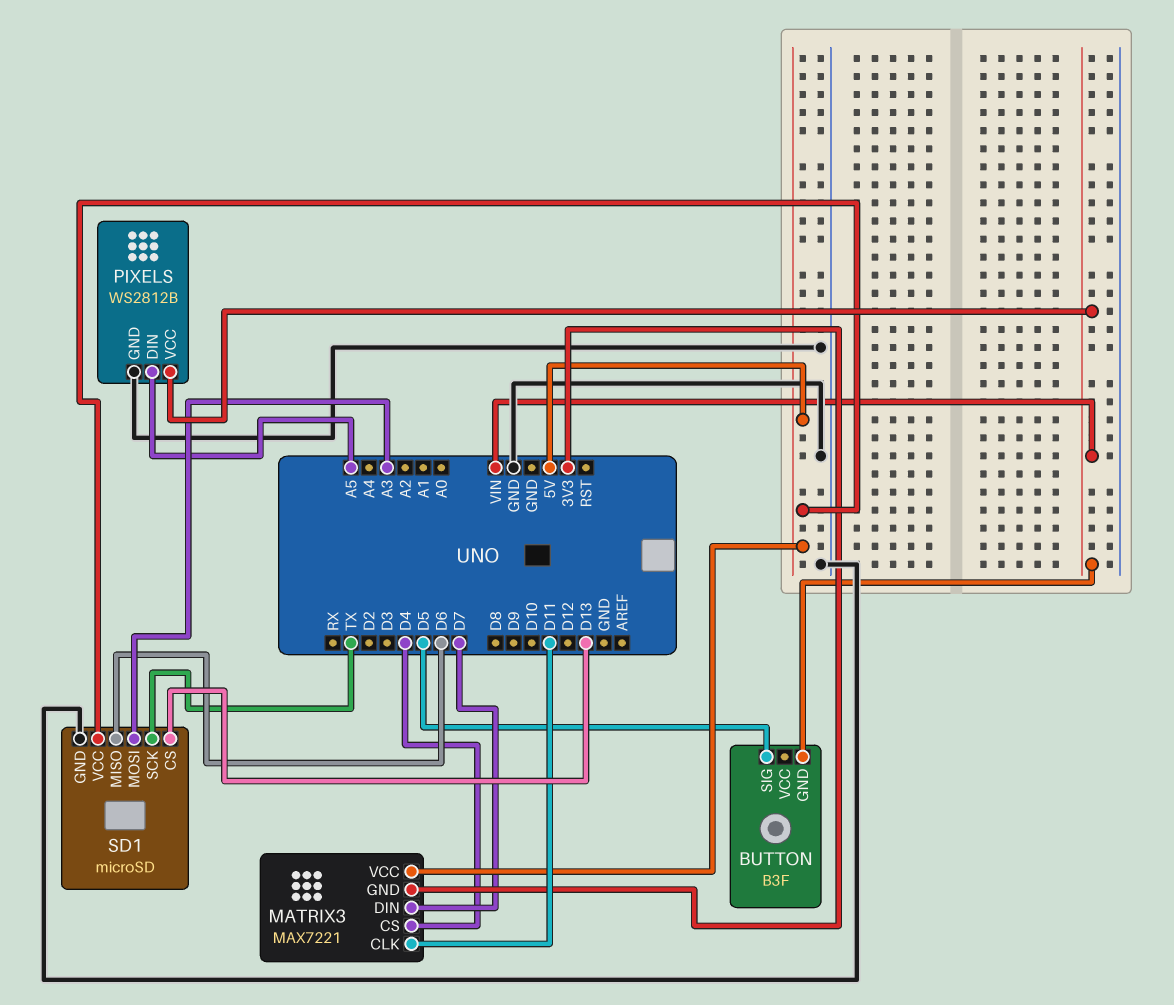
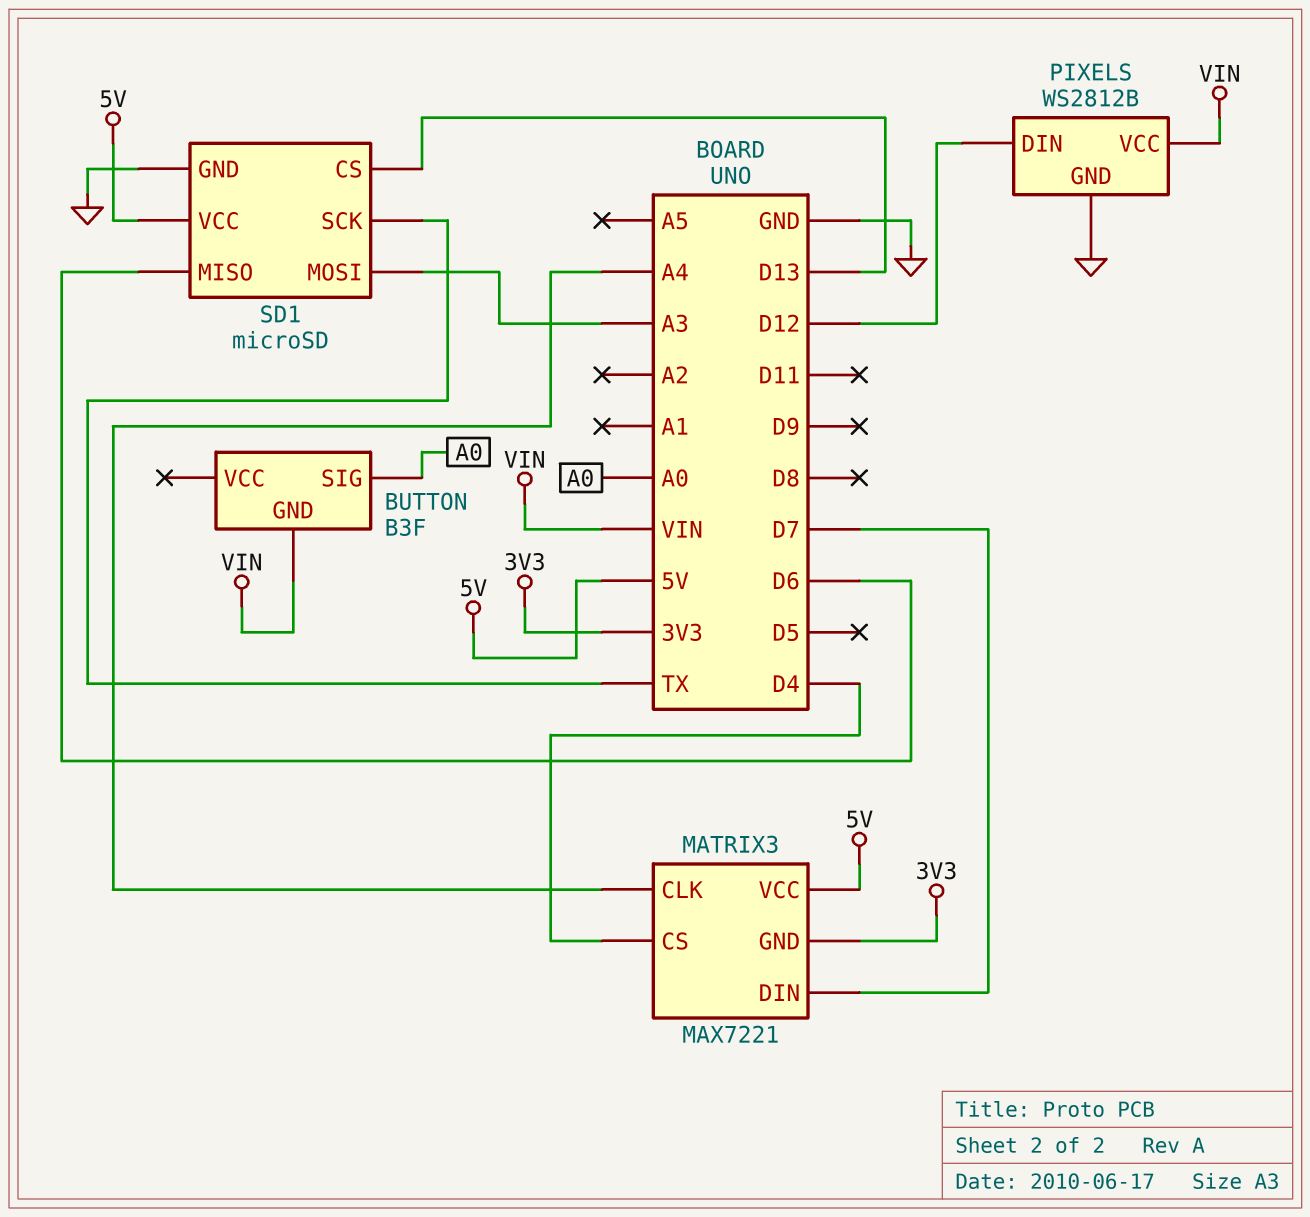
BUTTON pin SIG: D5 -> A0
MATRIX3 pin CLK: D11 -> A4
PIXELS pin DIN: A5 -> D12

